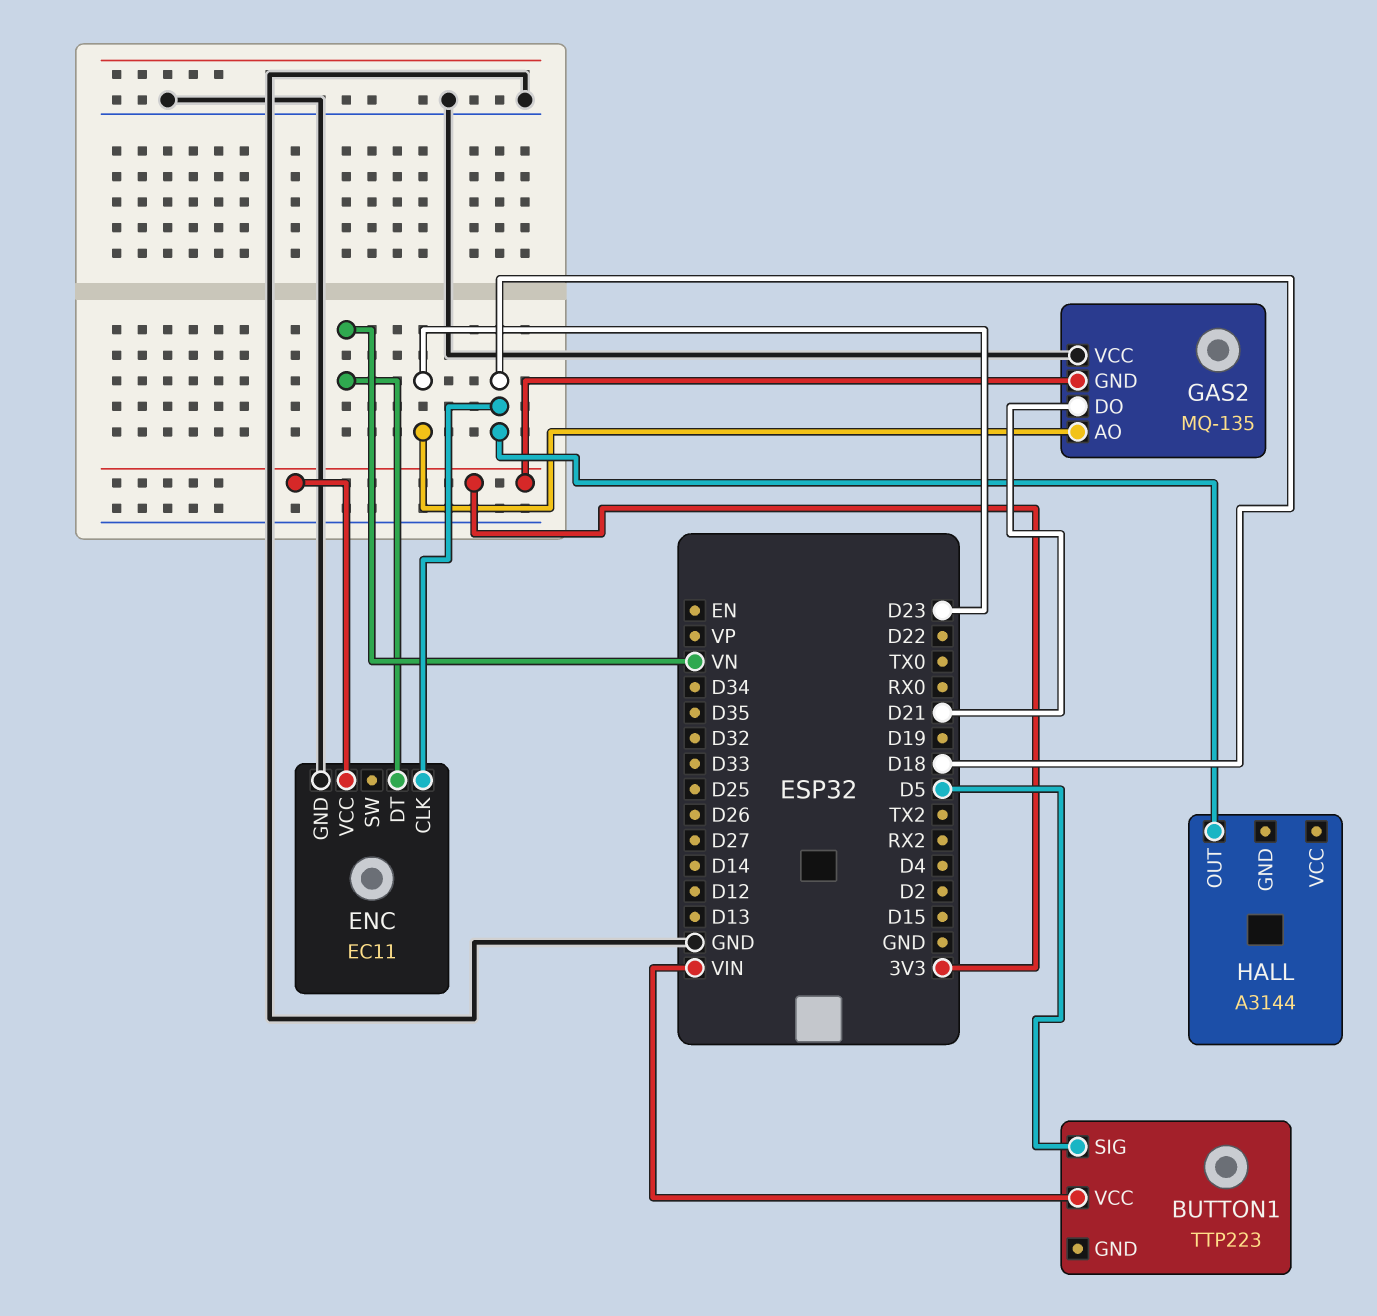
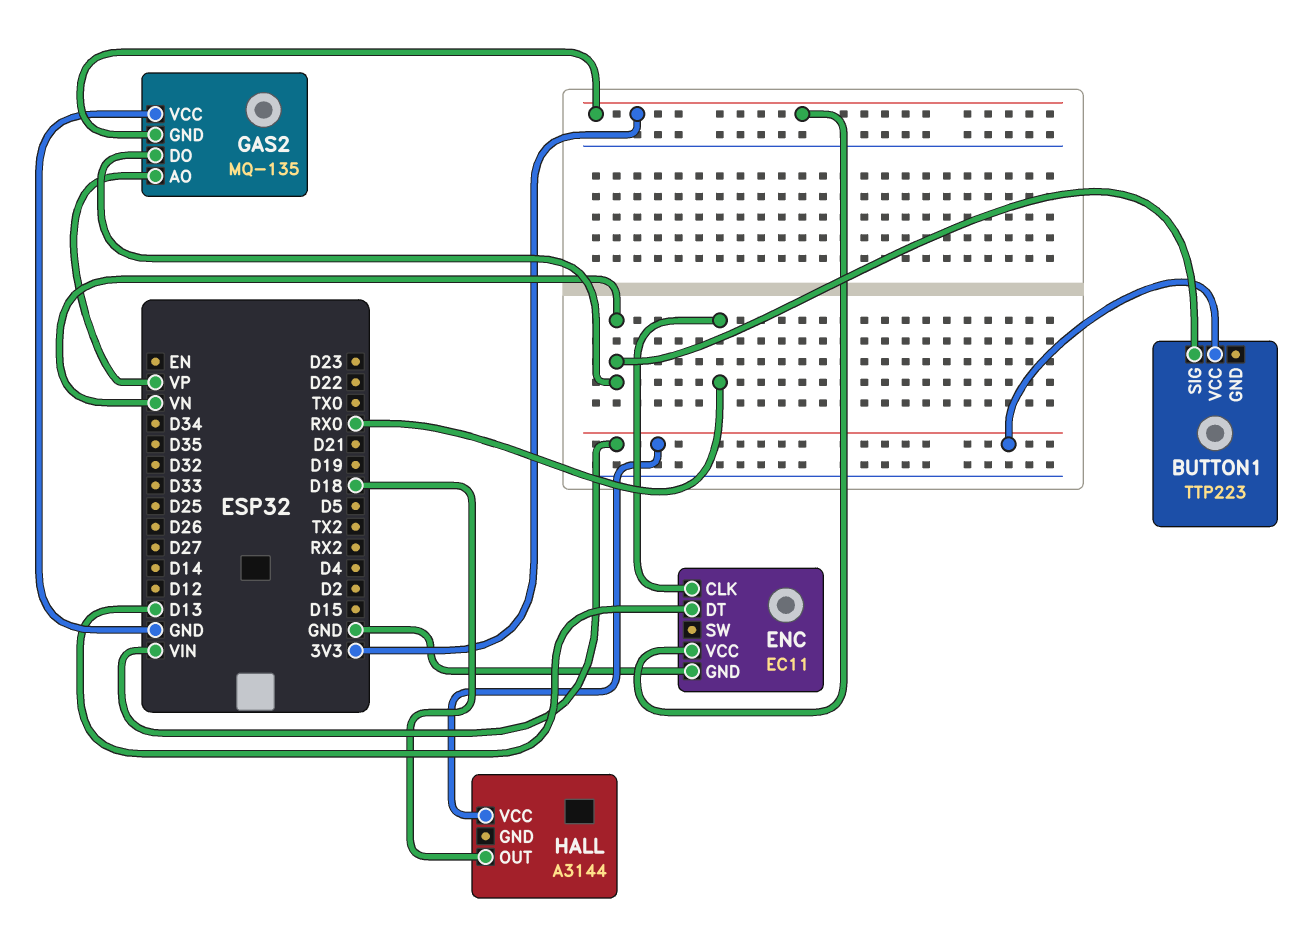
BUTTON1 pin SIG: D5 -> VN
ENC pin CLK: D18 -> RX0
ENC pin DT: VN -> D13
GAS2 pin AO: D23 -> VP
GAS2 pin DO: D21 -> VN
HALL pin VCC: none -> VIN

